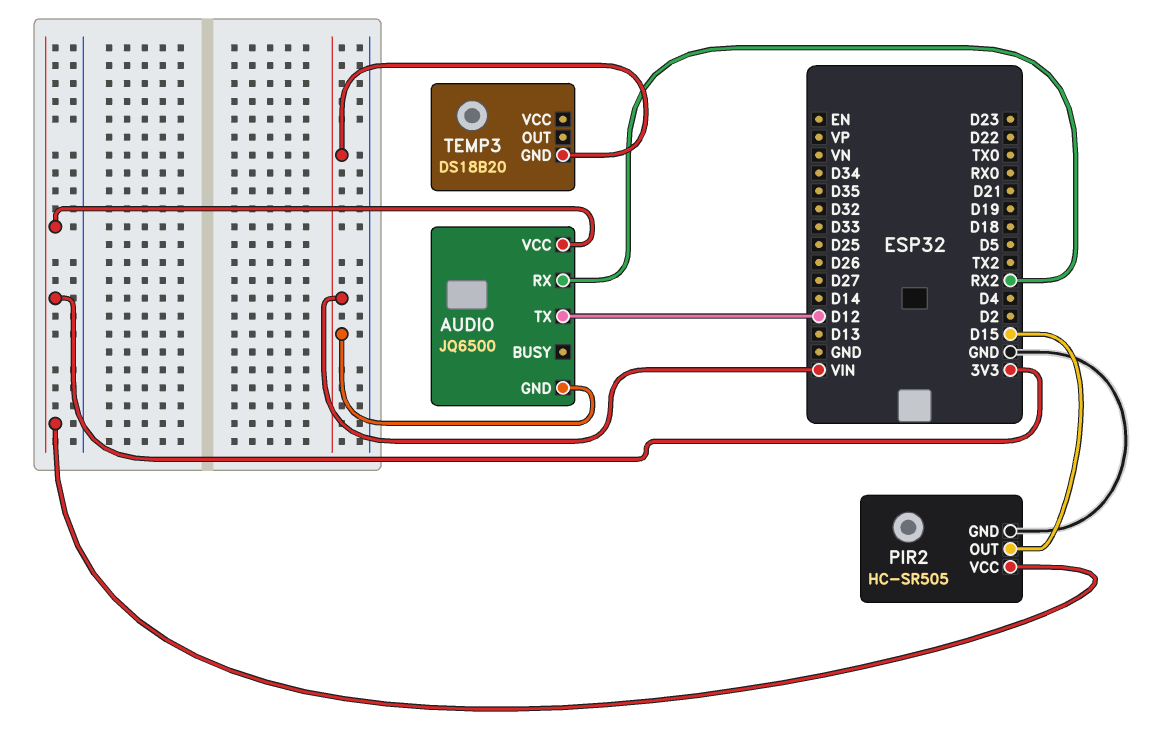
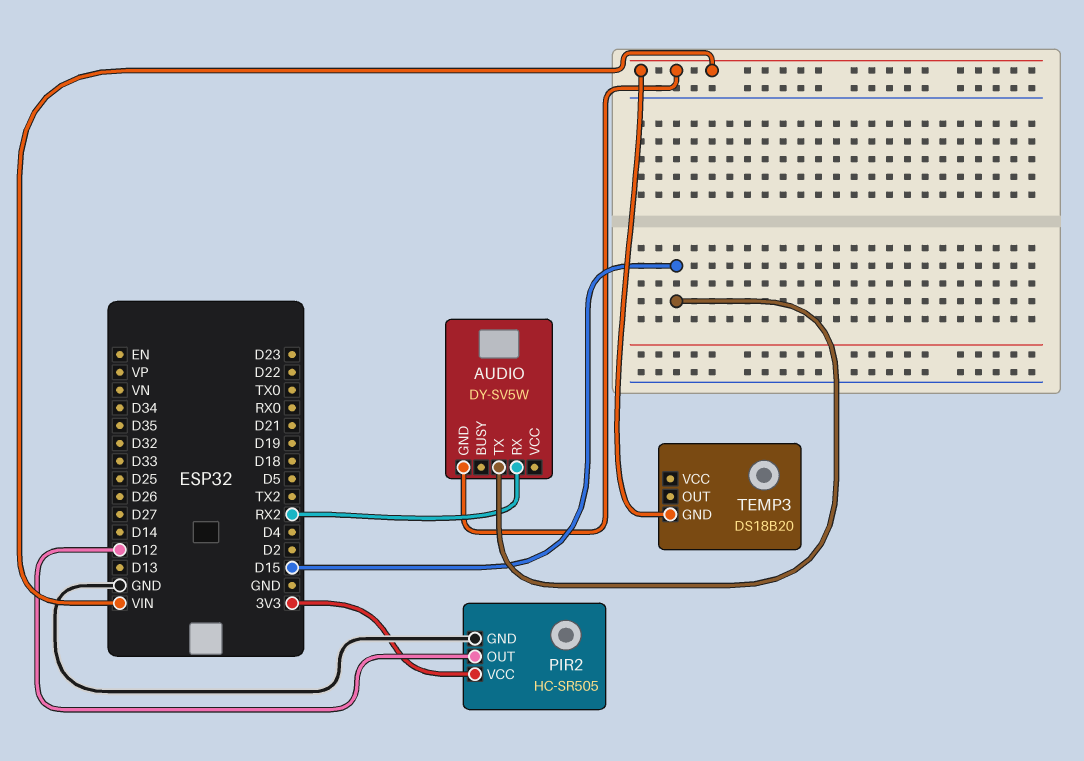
AUDIO: JQ6500 -> DY-SV5W
AUDIO pin TX: D12 -> D15
AUDIO pin VCC: 3V3 -> none
PIR2 pin OUT: D15 -> D12

